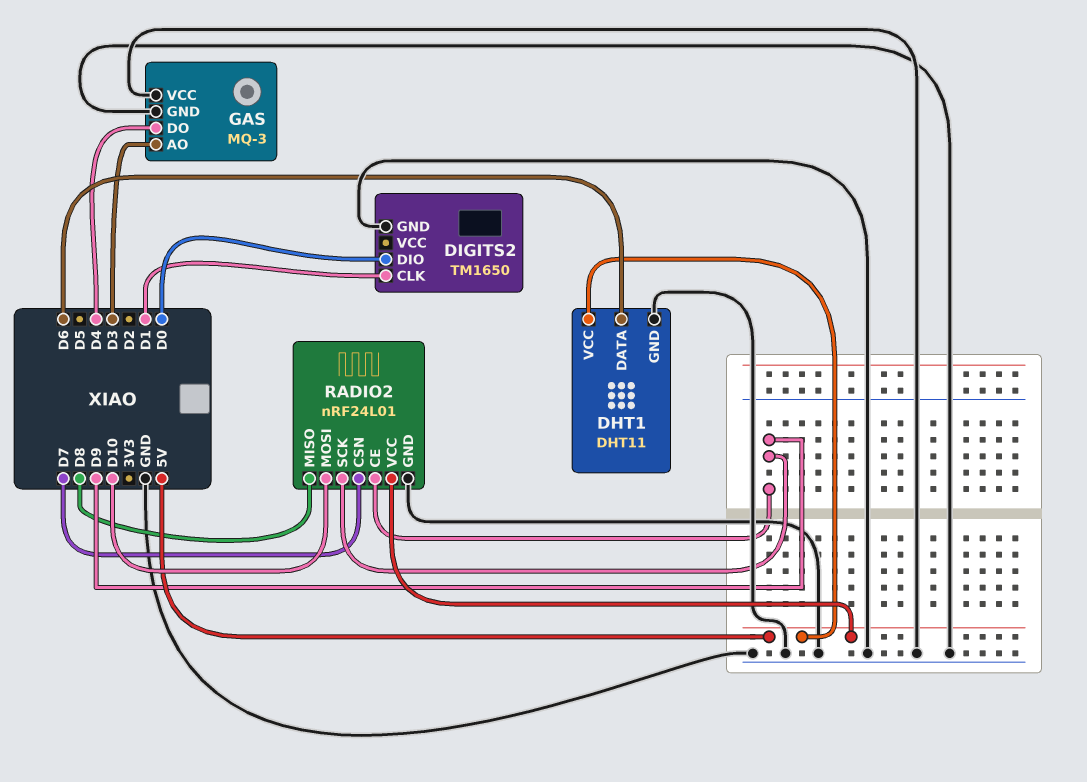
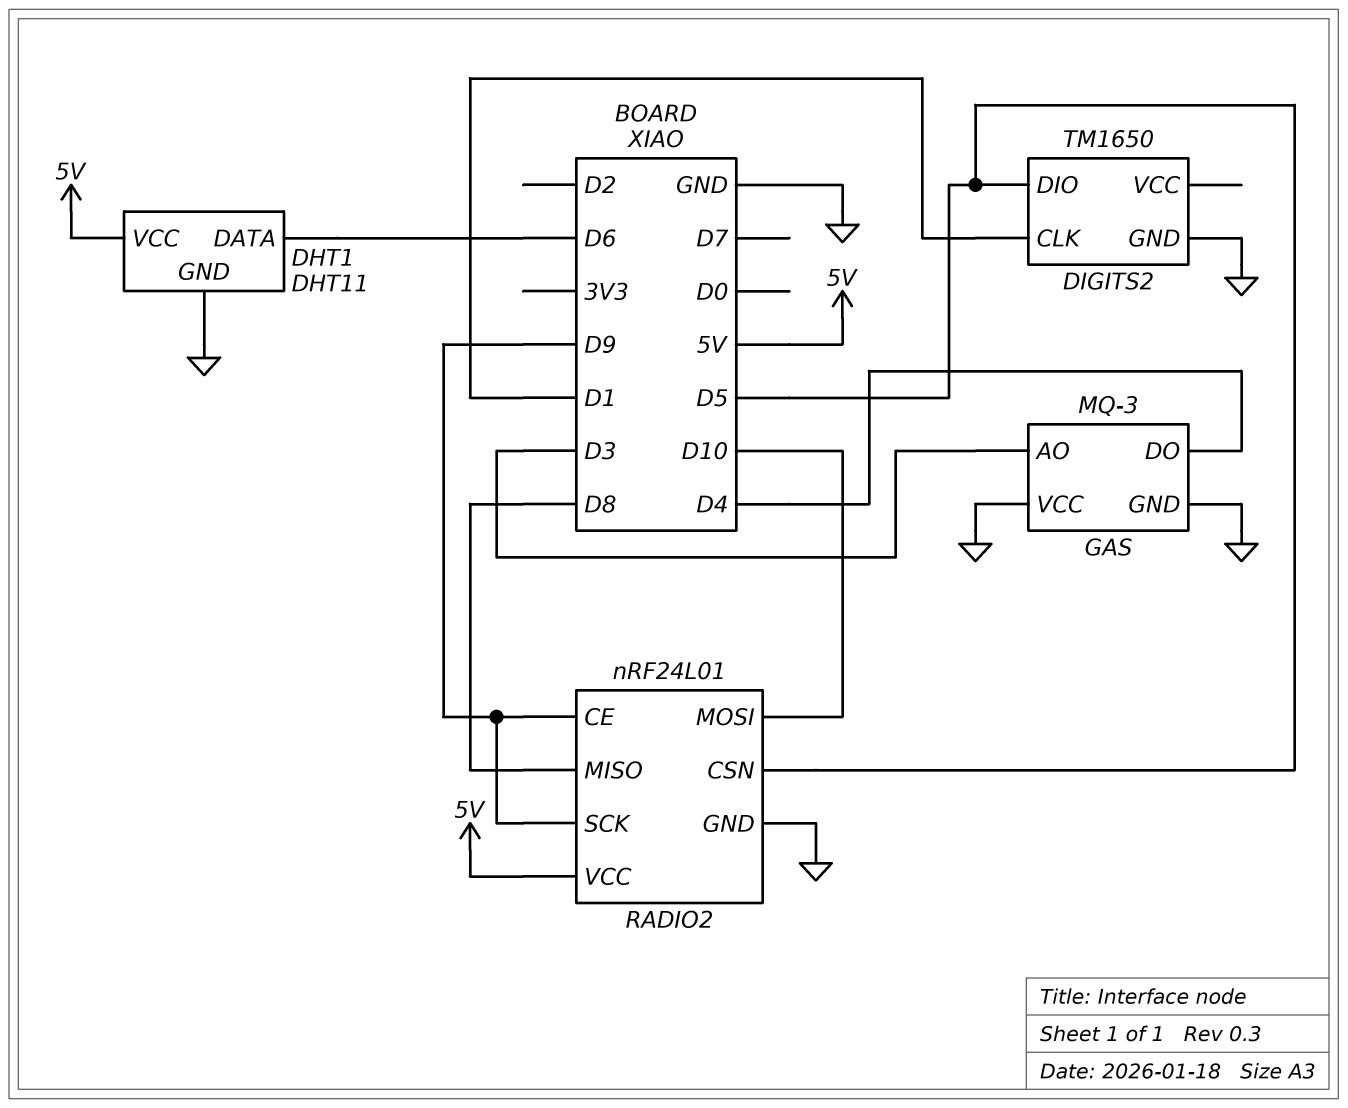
DIGITS2 pin DIO: D0 -> D5
RADIO2 pin CSN: D7 -> D5

